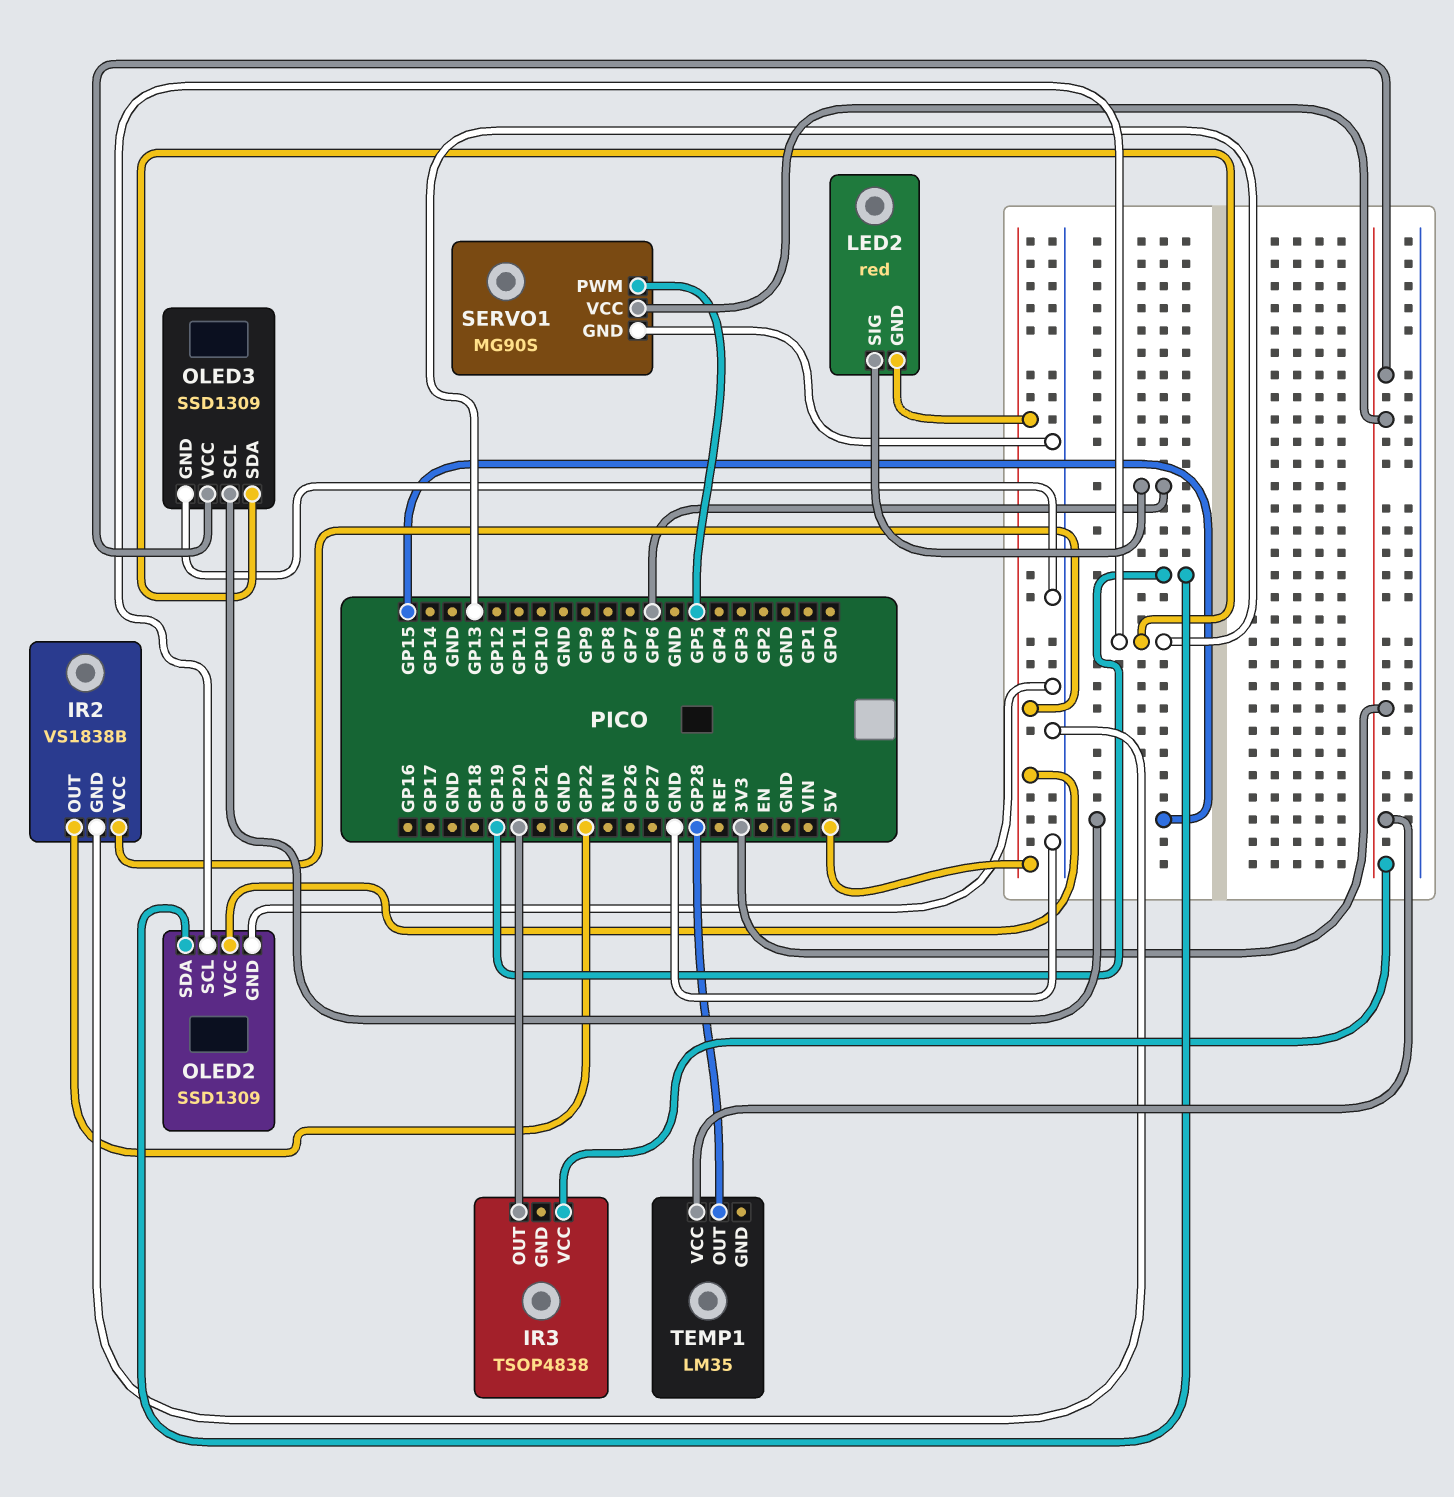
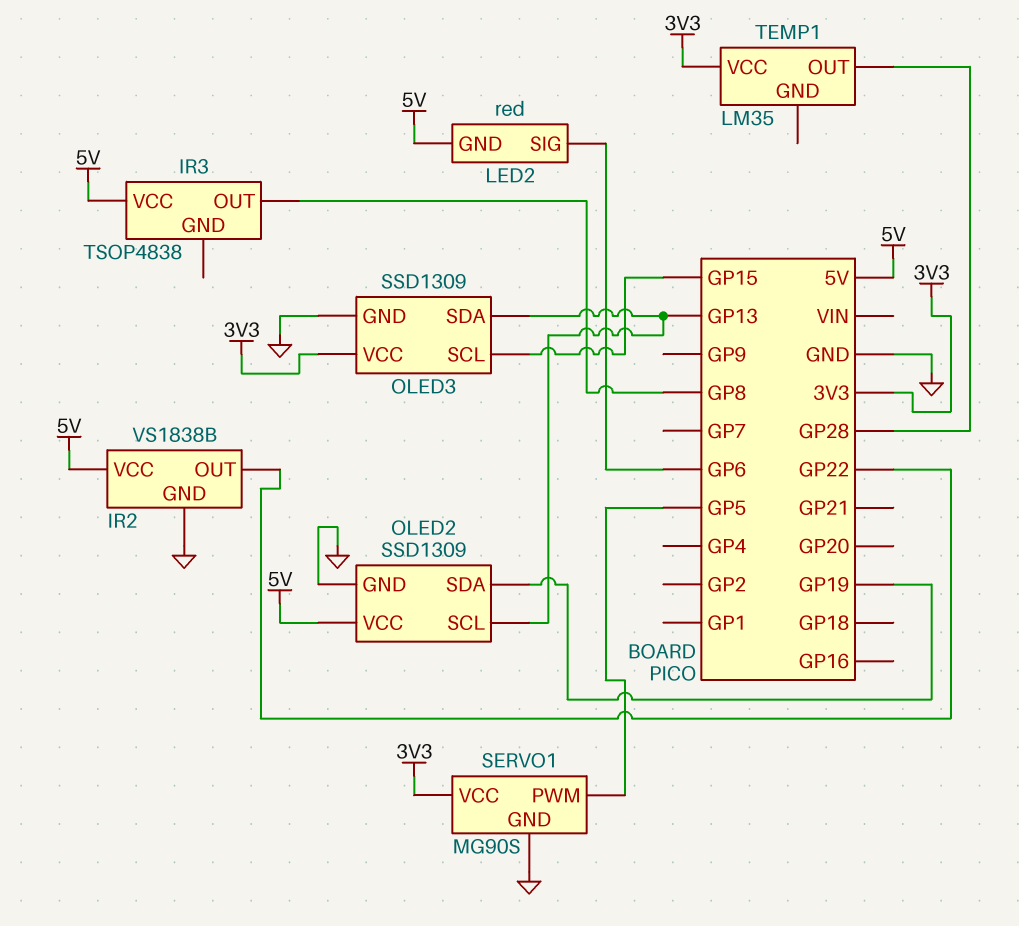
IR3 pin OUT: GP20 -> GP8
IR3 pin VCC: 3V3 -> 5V

